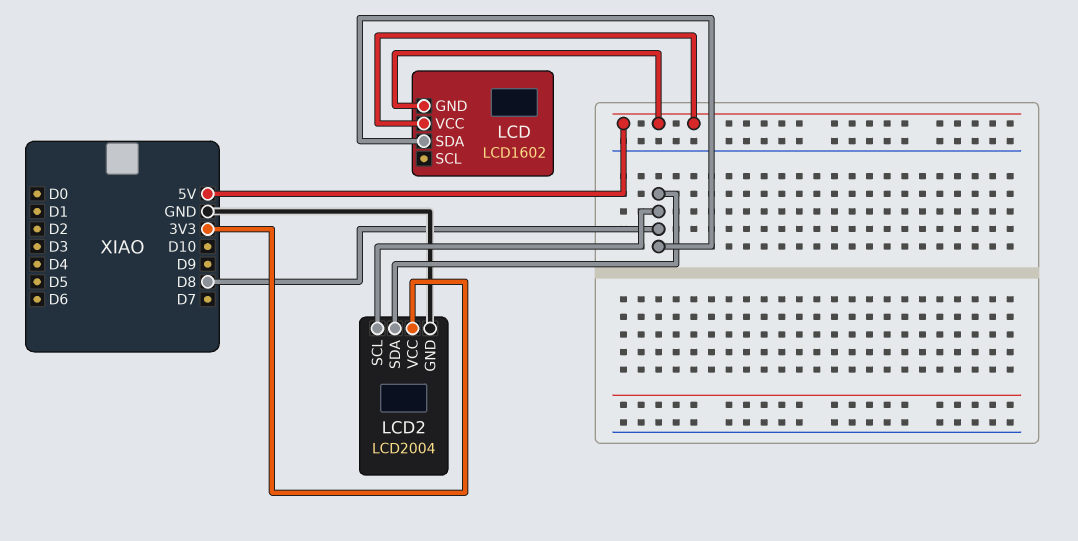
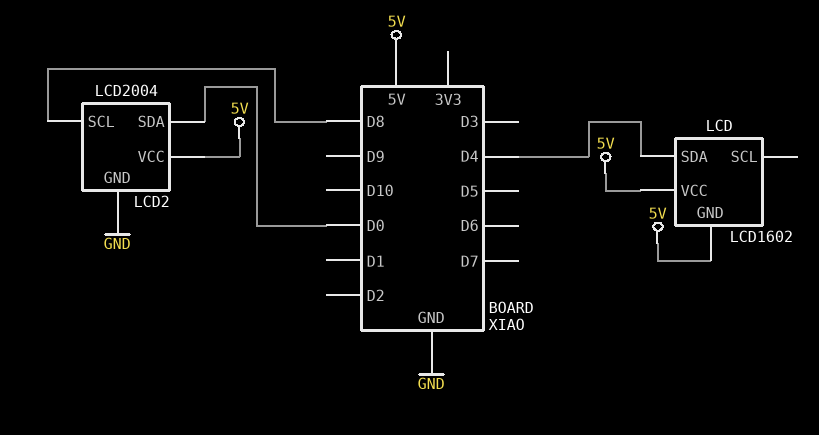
LCD pin SDA: D8 -> D4
LCD2 pin SDA: D8 -> D0
LCD2 pin VCC: 3V3 -> 5V

